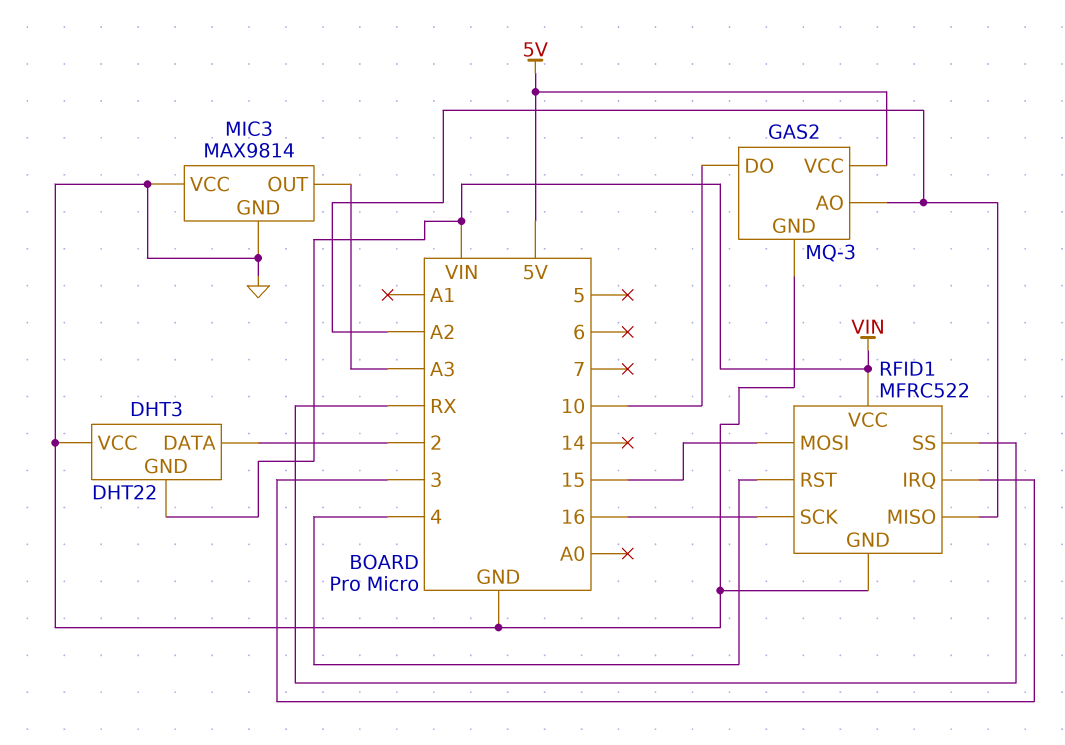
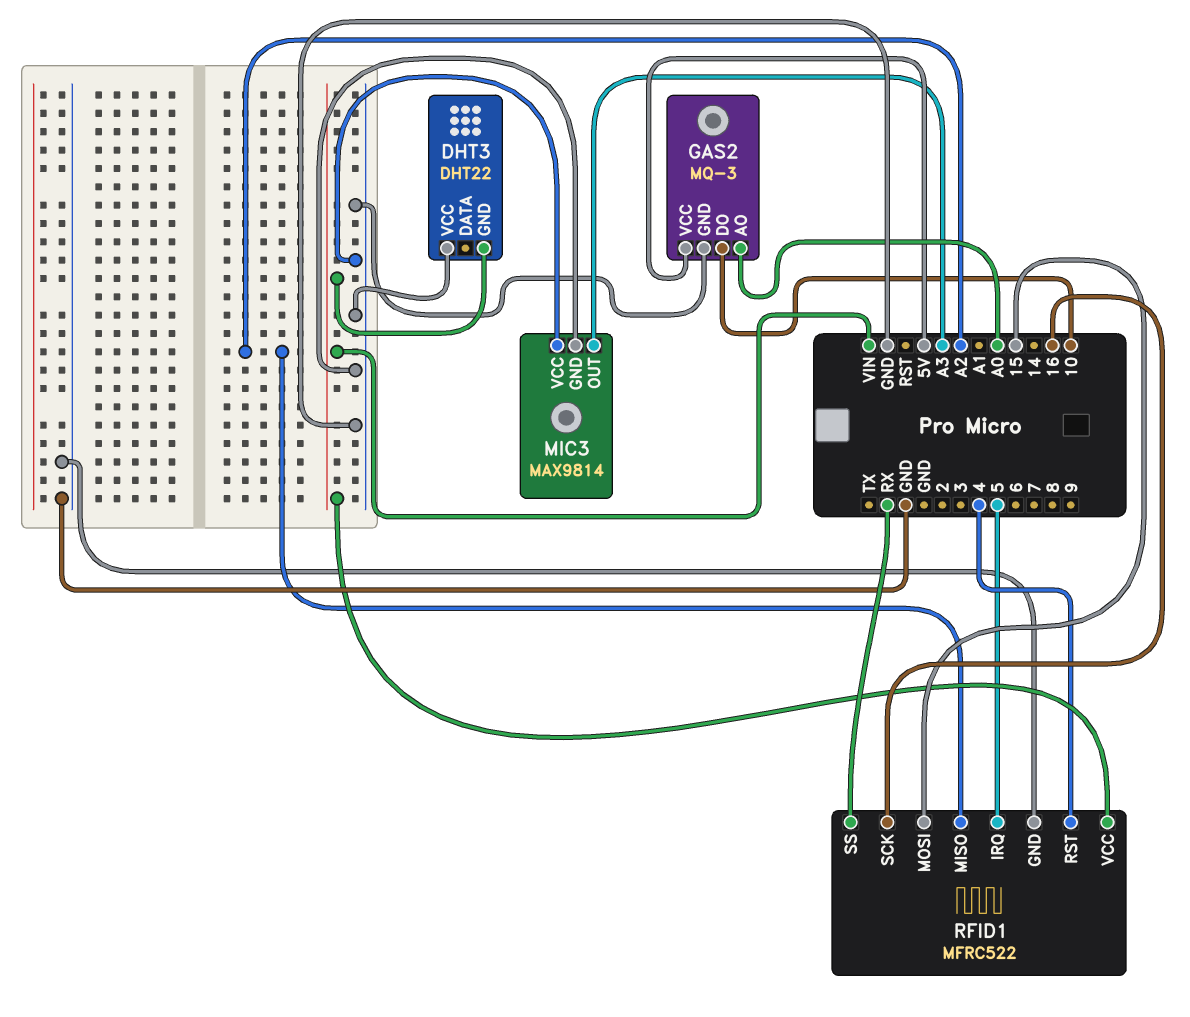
DHT3 pin DATA: 2 -> none
GAS2 pin AO: A2 -> A0
RFID1 pin IRQ: 3 -> 5

